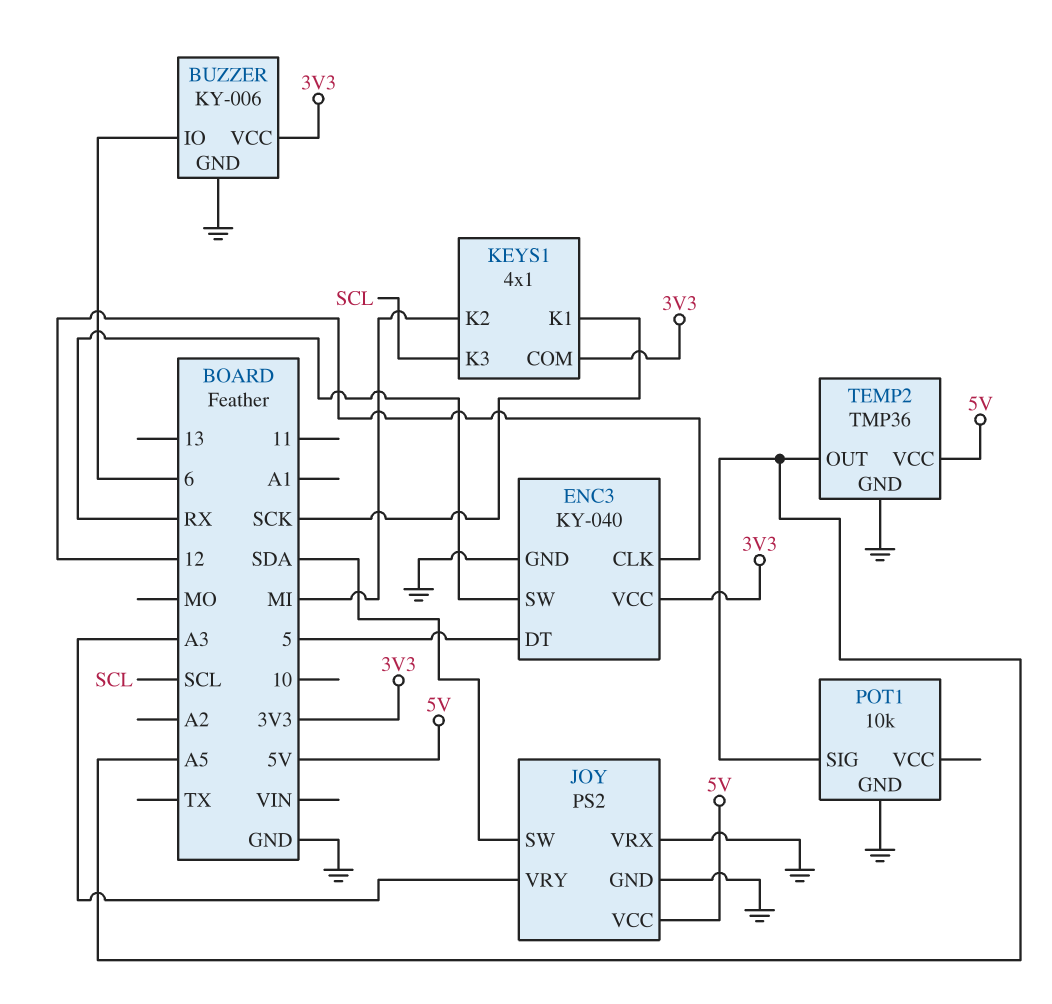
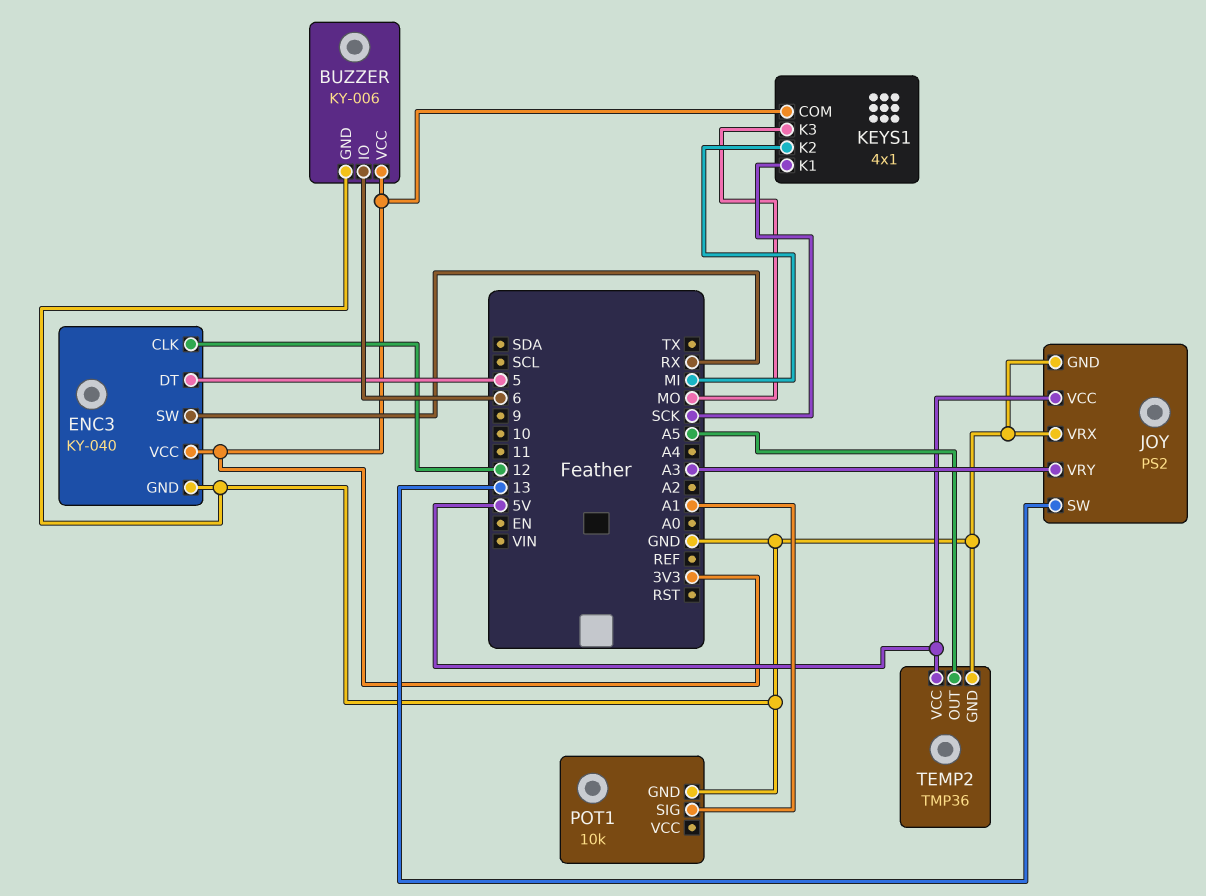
JOY pin SW: SDA -> 13
KEYS1 pin K3: SCL -> MO
POT1 pin SIG: A5 -> A1

